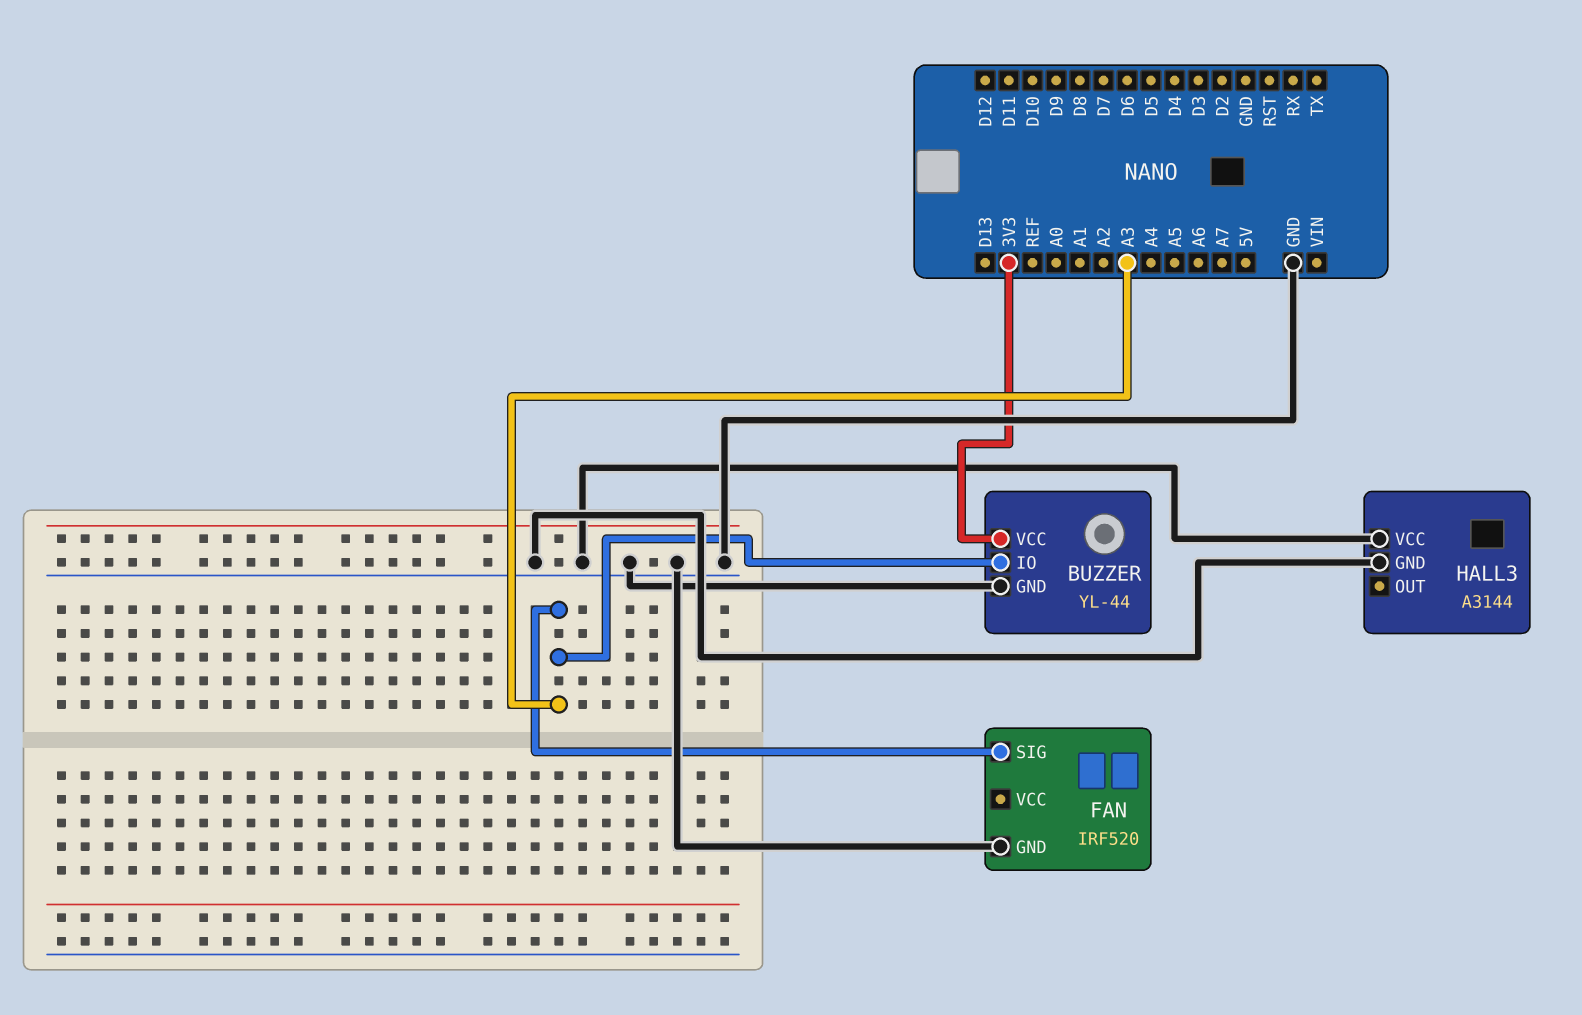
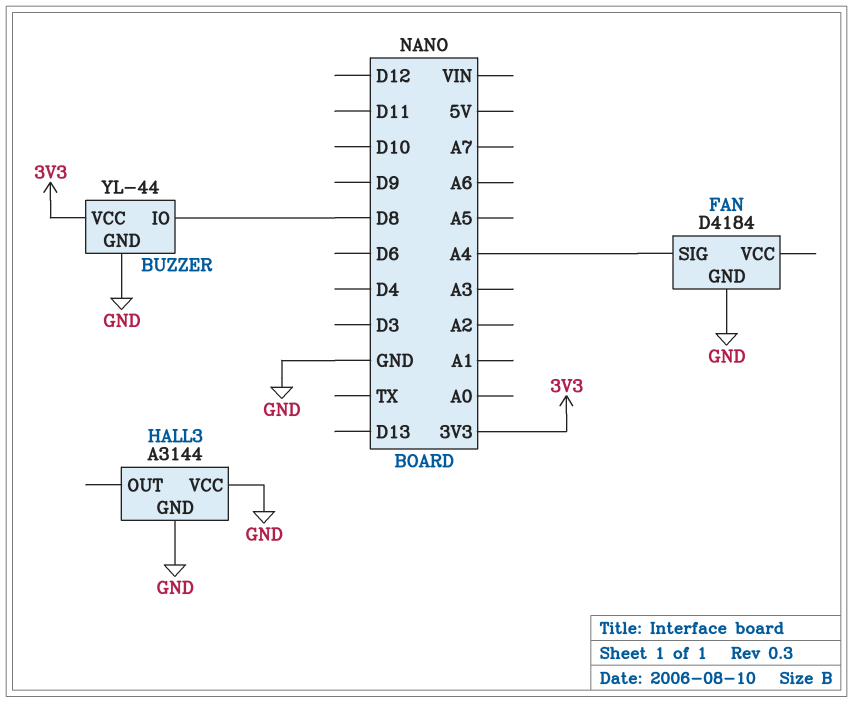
BUZZER pin IO: A3 -> D8
FAN: IRF520 -> D4184
FAN pin SIG: A3 -> A4

